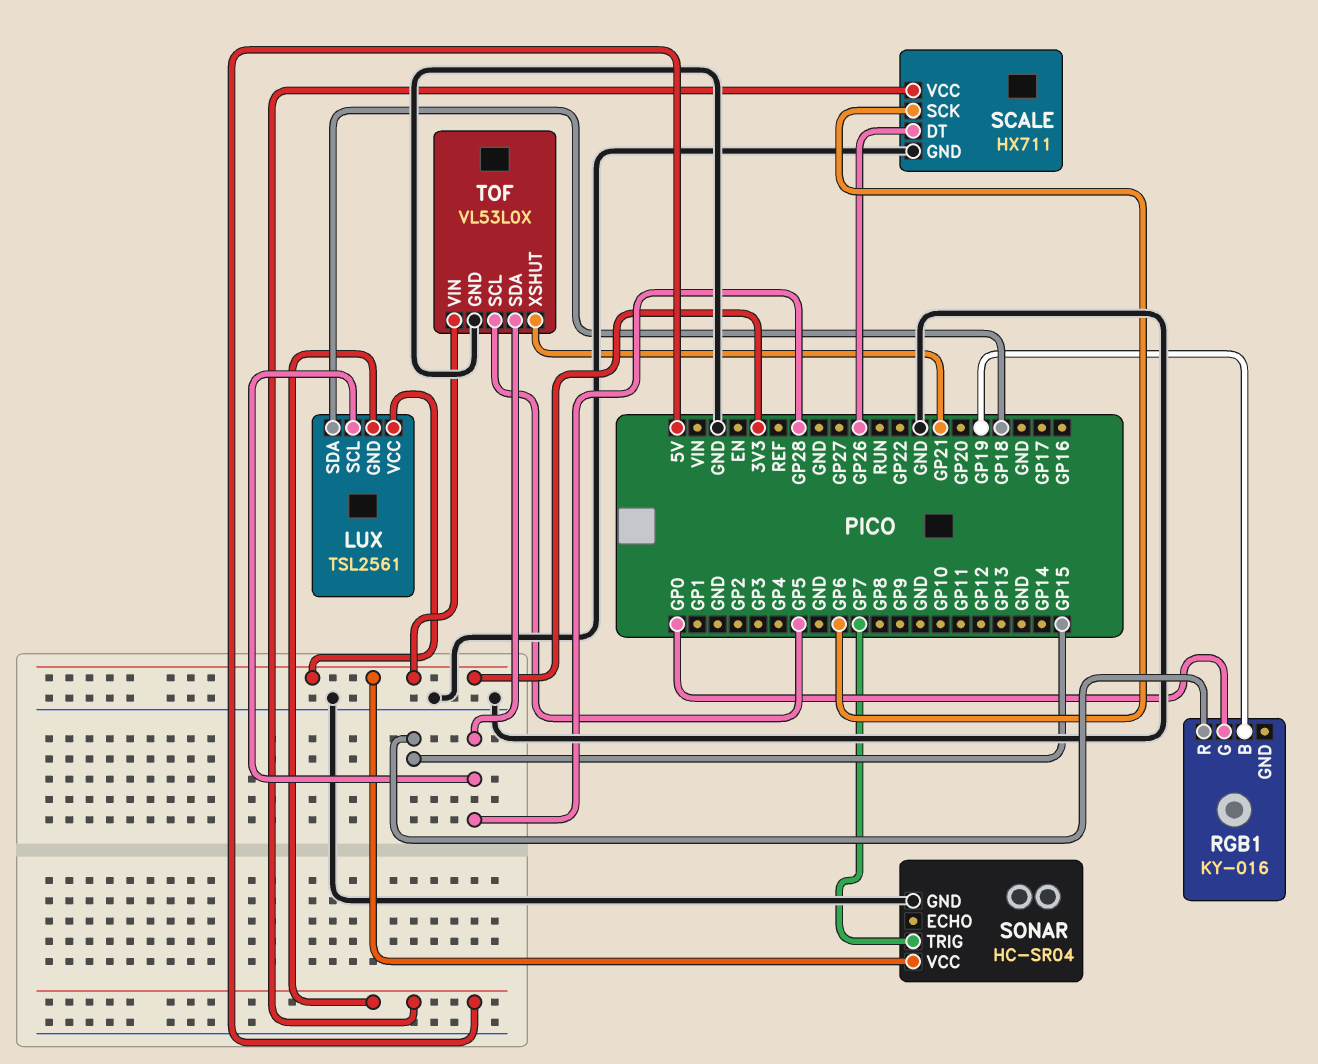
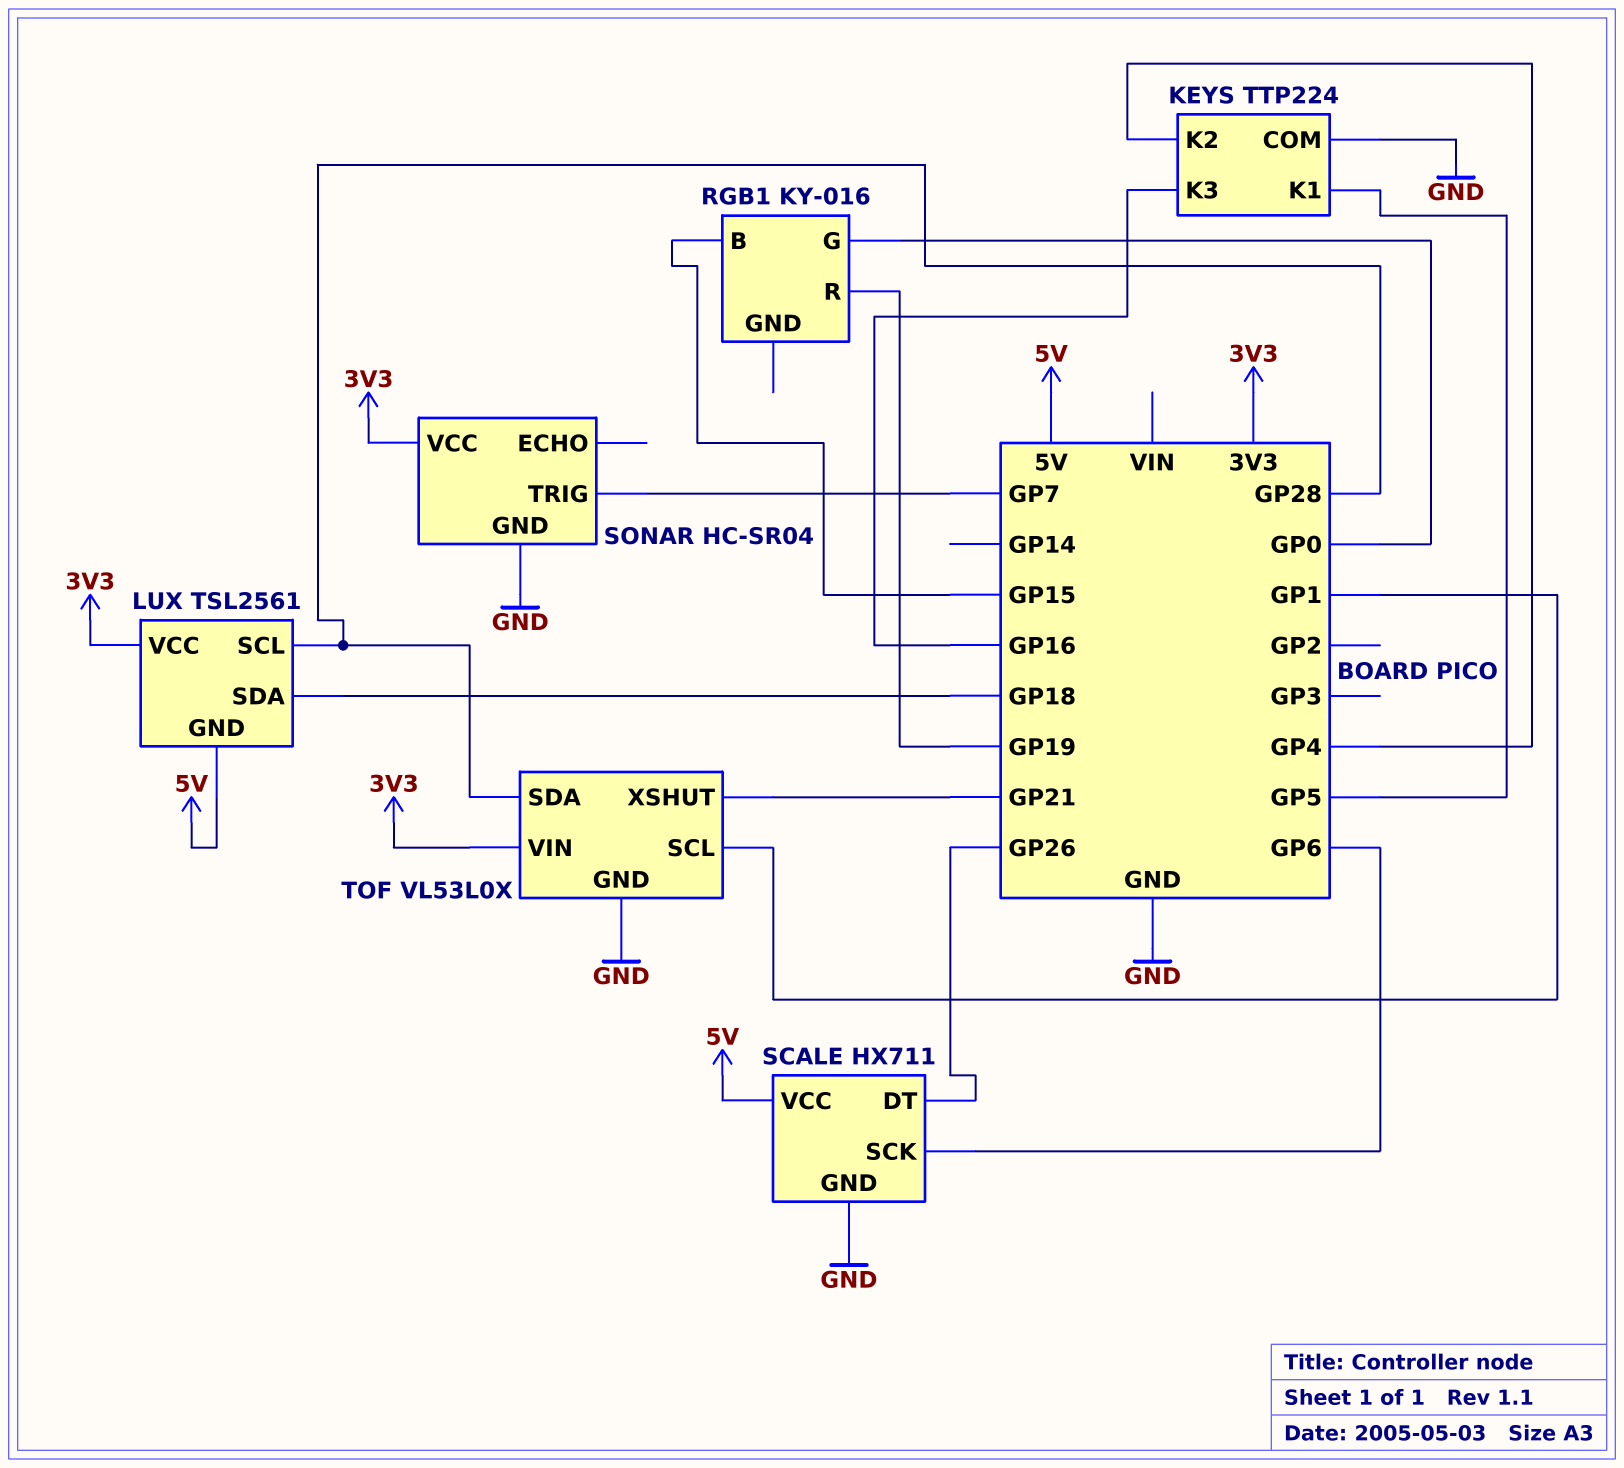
KEYS: none -> TTP224
KEYS pin COM: none -> GND
KEYS pin K1: none -> GP5
KEYS pin K2: none -> GP4
KEYS pin K3: none -> GP16
RGB1 pin B: GP19 -> GP15
RGB1 pin R: GP15 -> GP19
TOF pin SCL: GP5 -> GP1

